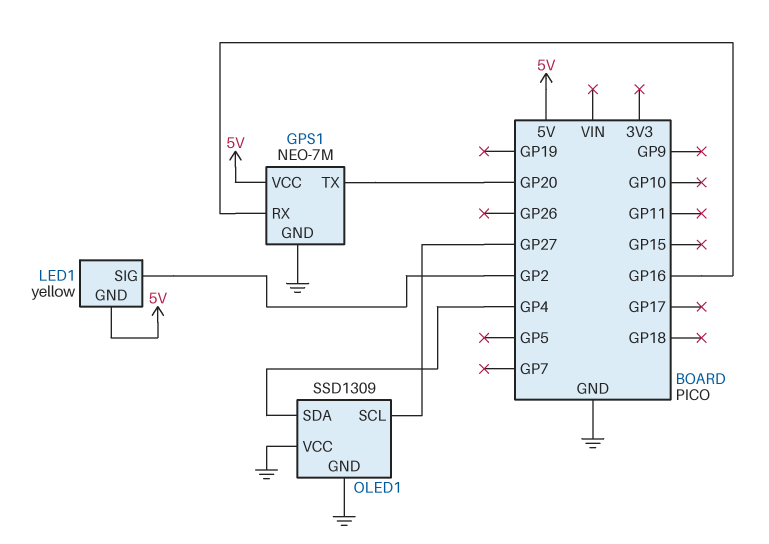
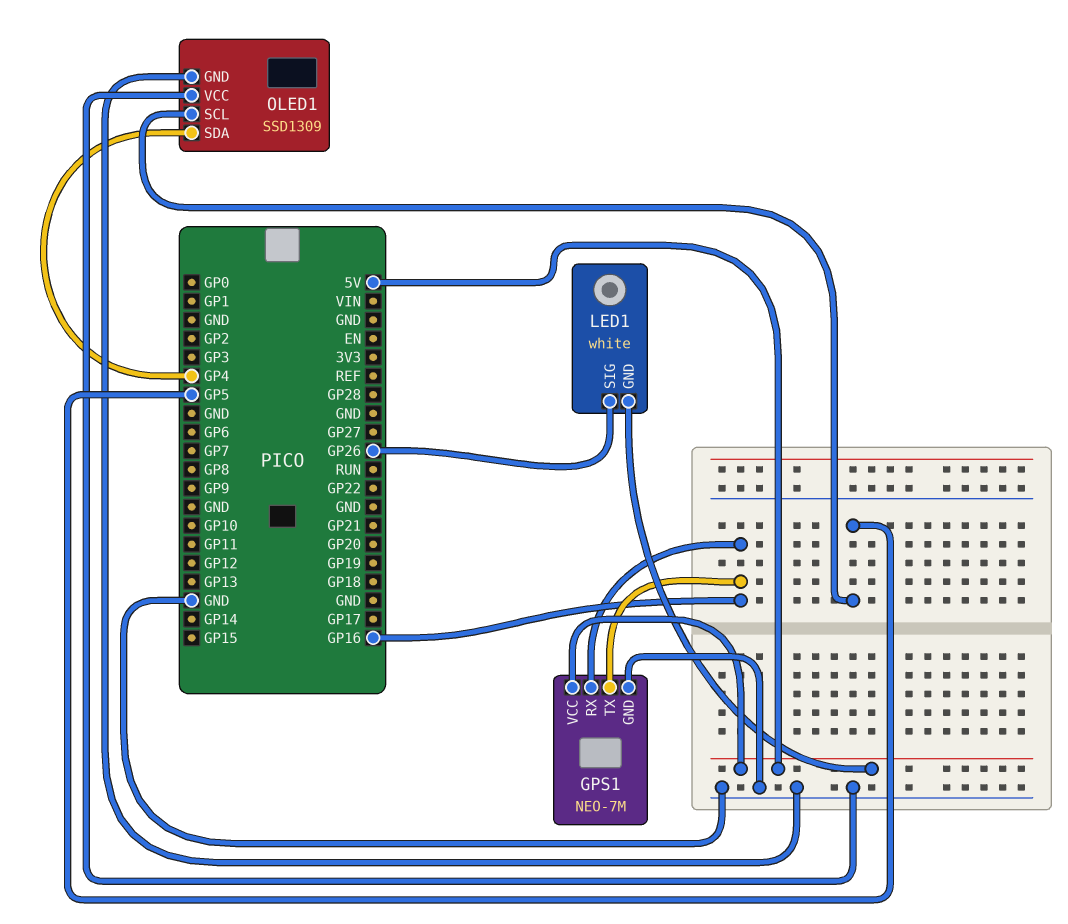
GPS1 pin TX: GP20 -> GP16
LED1: yellow -> white
LED1 pin SIG: GP2 -> GP26
OLED1 pin SCL: GP27 -> GP5

